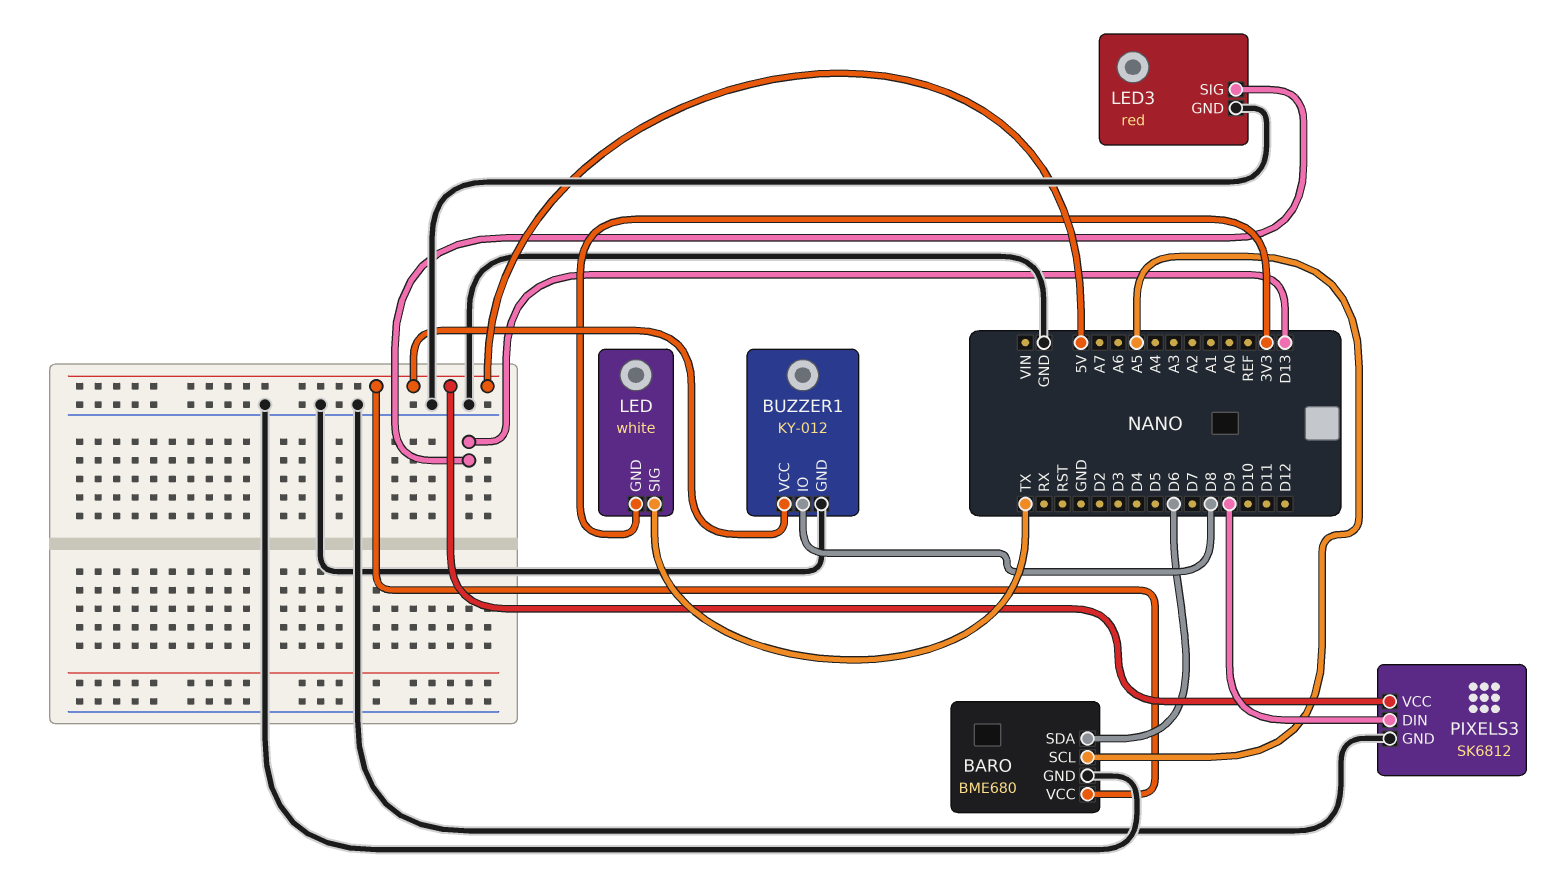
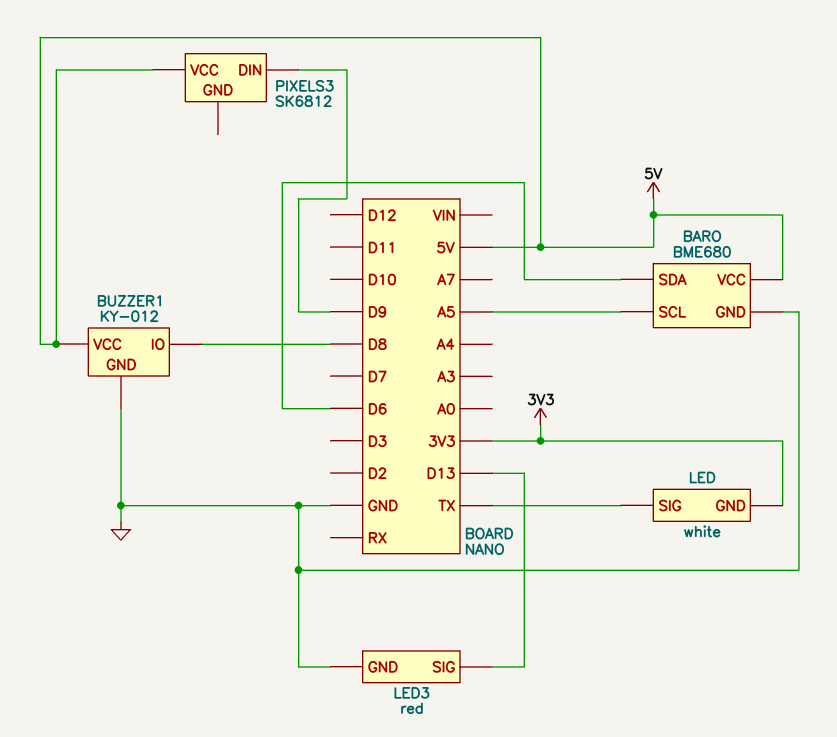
PIXELS3 pin GND: GND -> none

